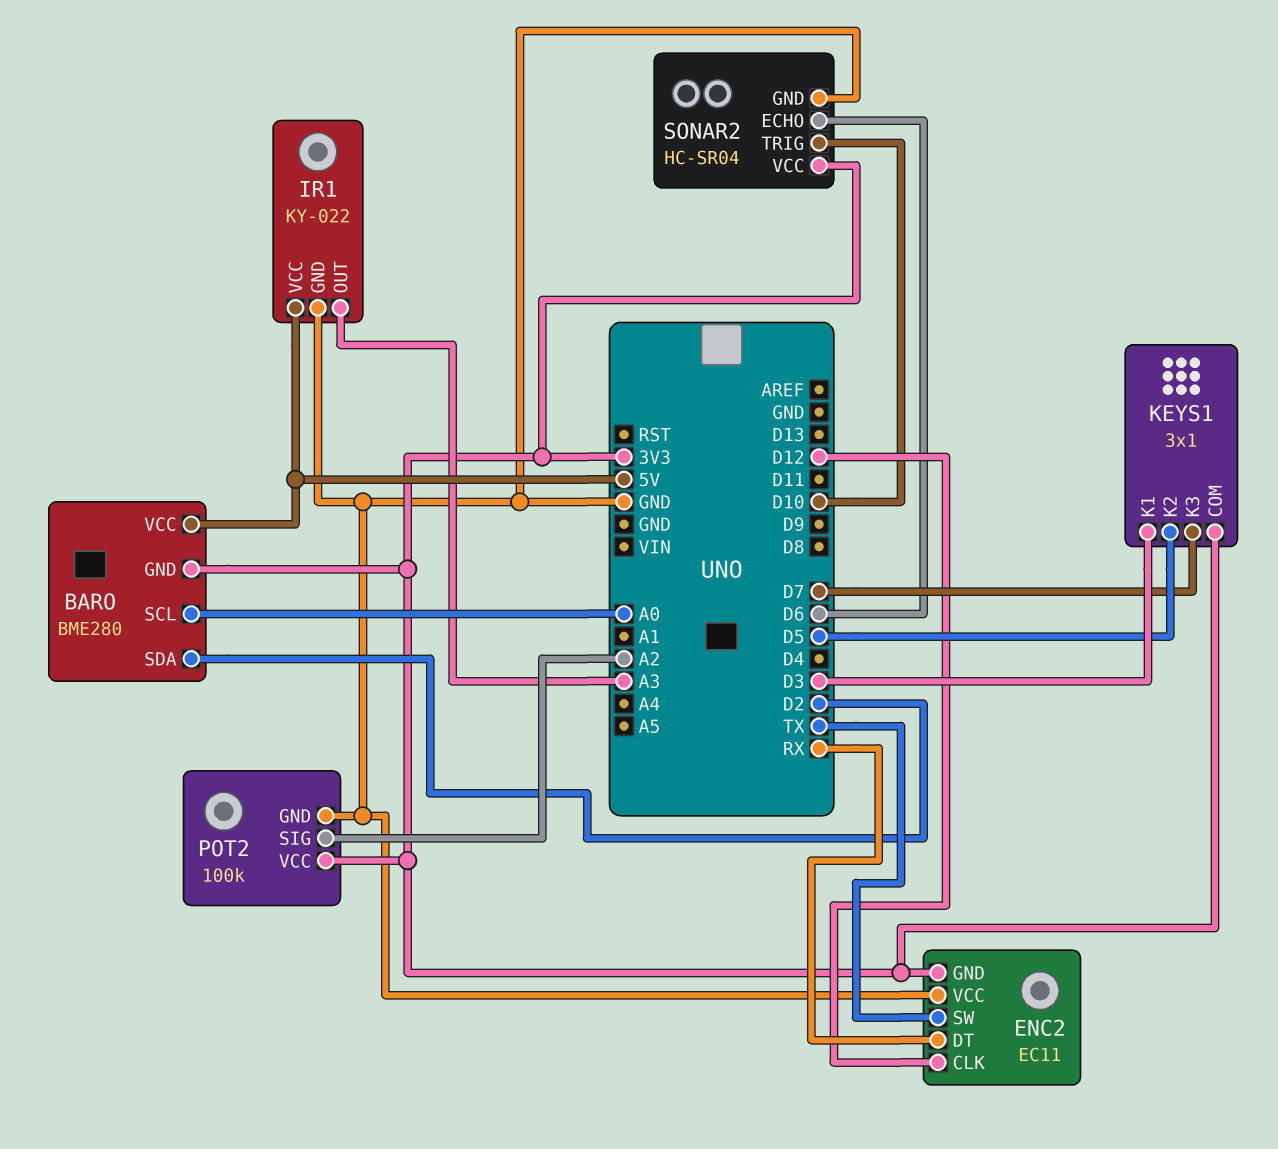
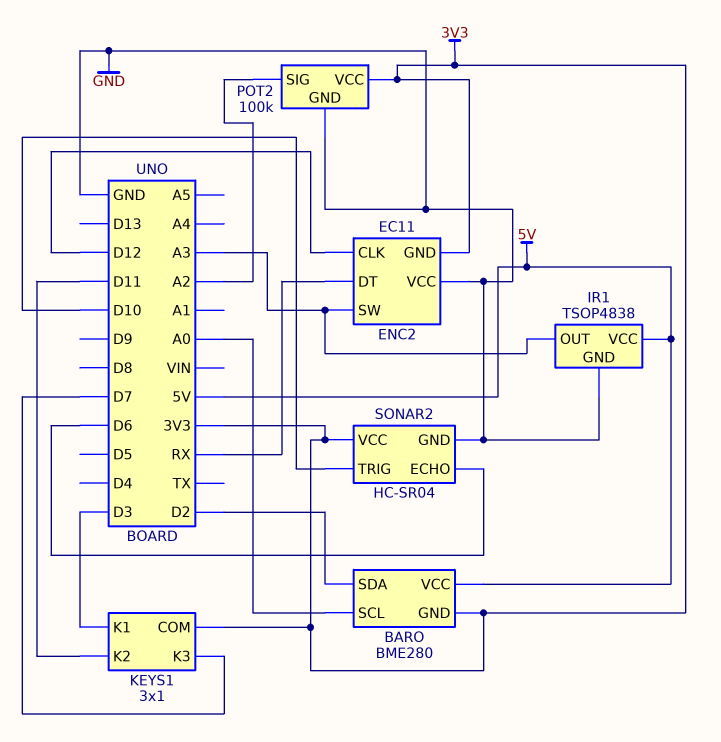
ENC2 pin SW: TX -> A3
IR1: KY-022 -> TSOP4838
KEYS1 pin K2: D5 -> D11

